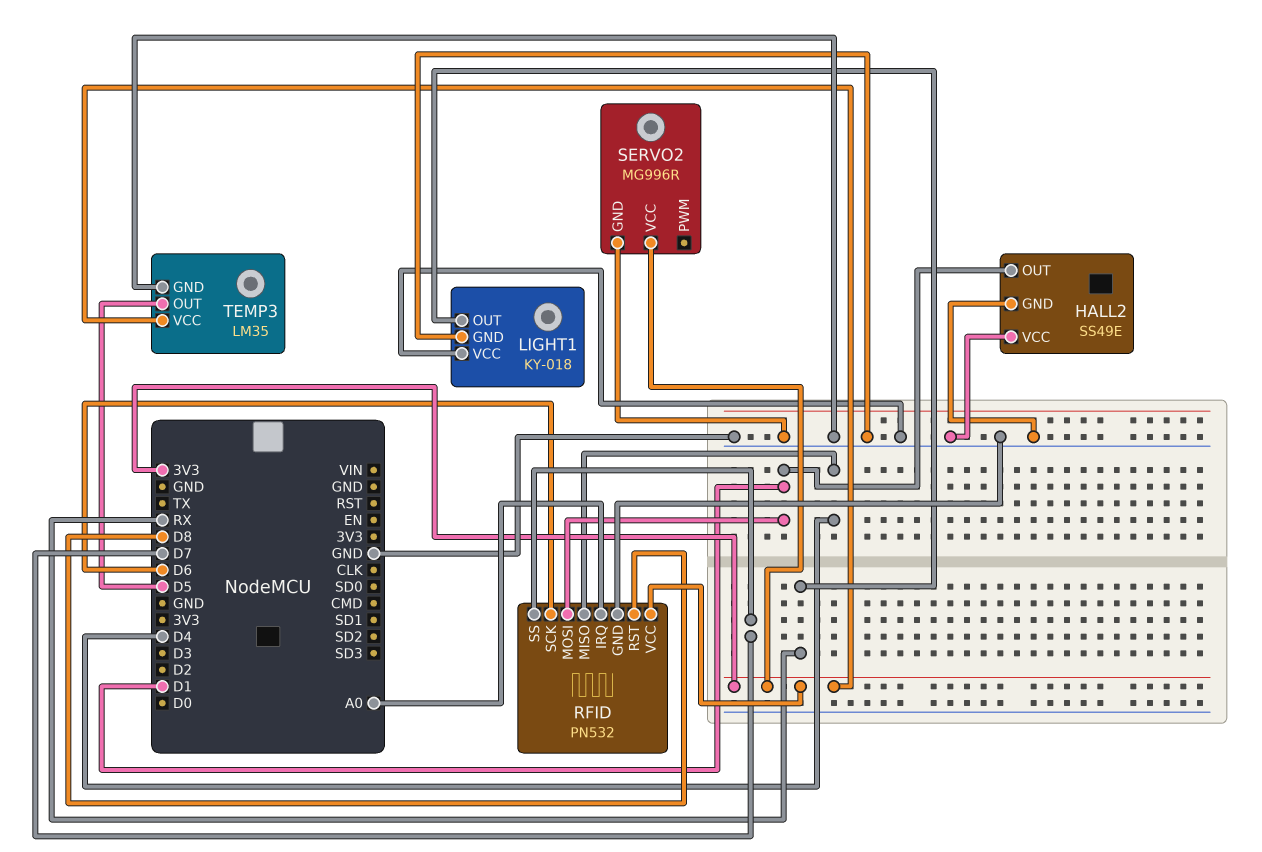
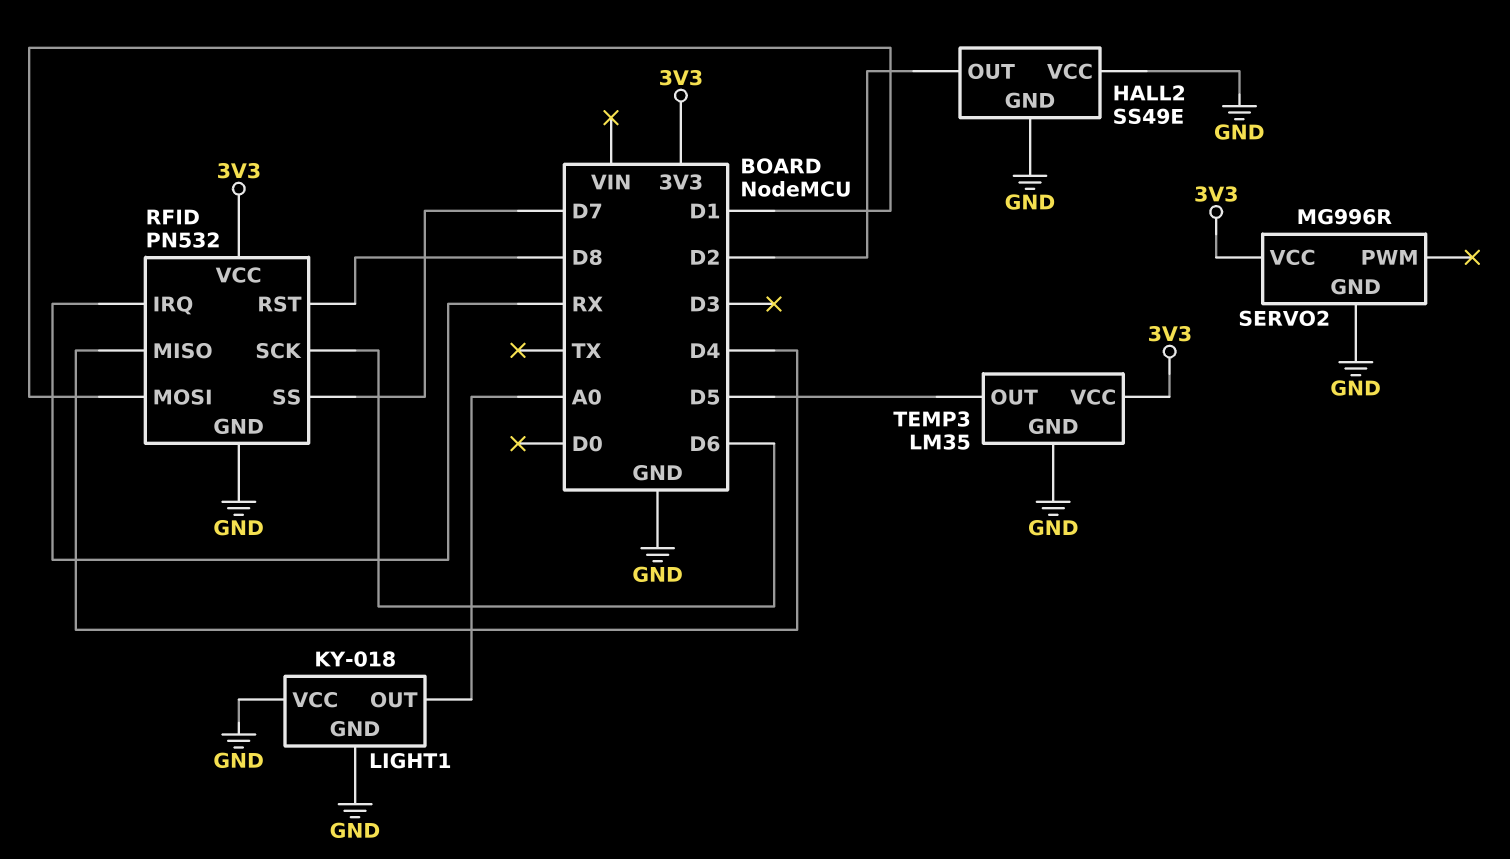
HALL2 pin OUT: D1 -> D2
LIGHT1 pin OUT: RX -> A0
RFID pin IRQ: A0 -> RX

